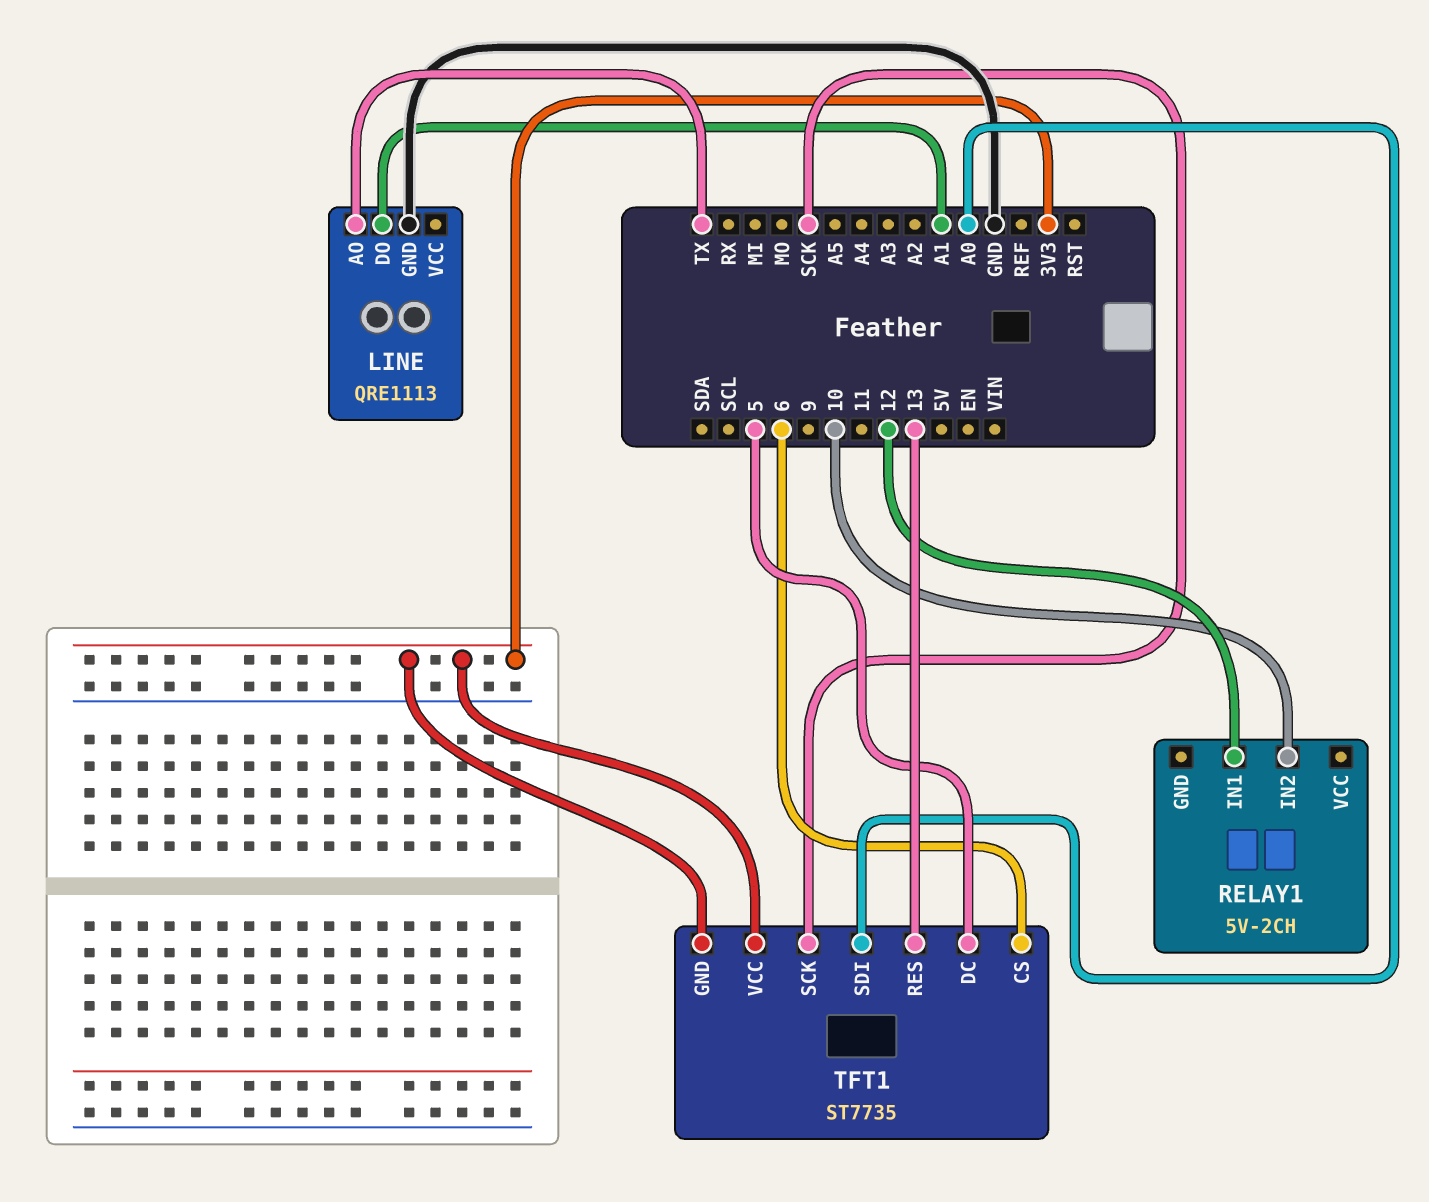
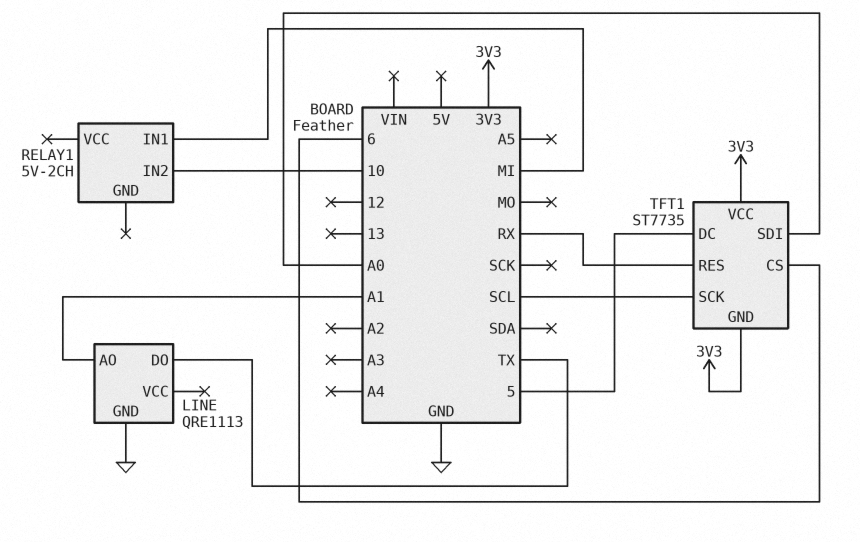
LINE pin AO: TX -> A1
LINE pin DO: A1 -> TX
RELAY1 pin IN1: 12 -> MI
TFT1 pin RES: 13 -> RX
TFT1 pin SCK: SCK -> SCL

